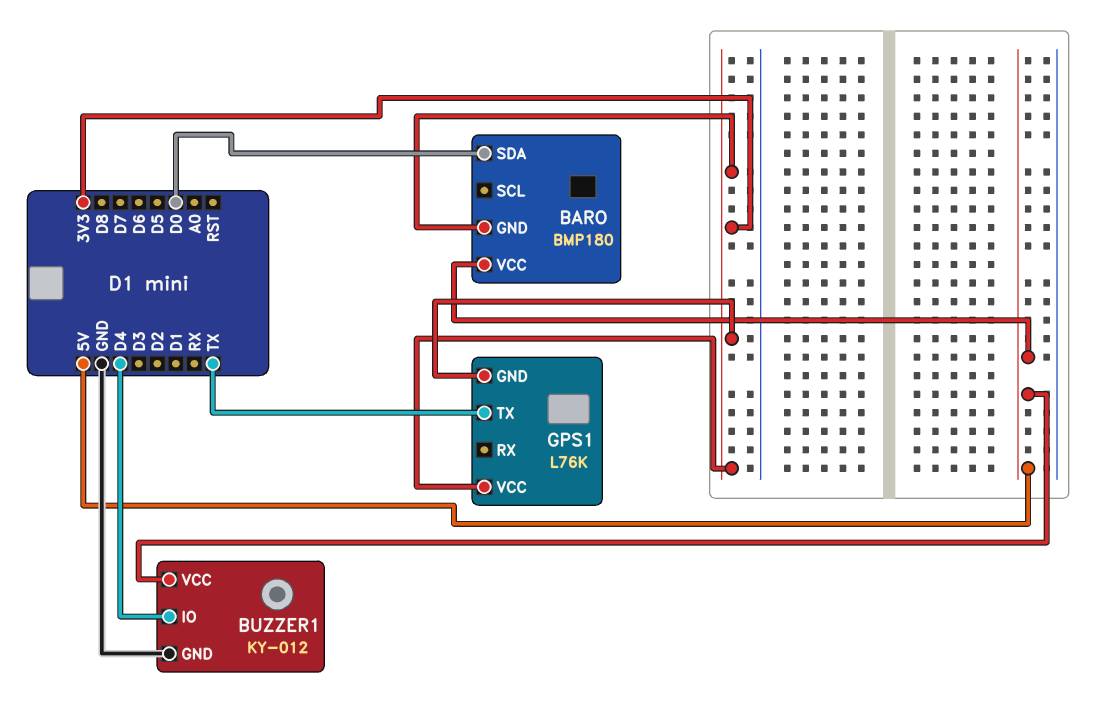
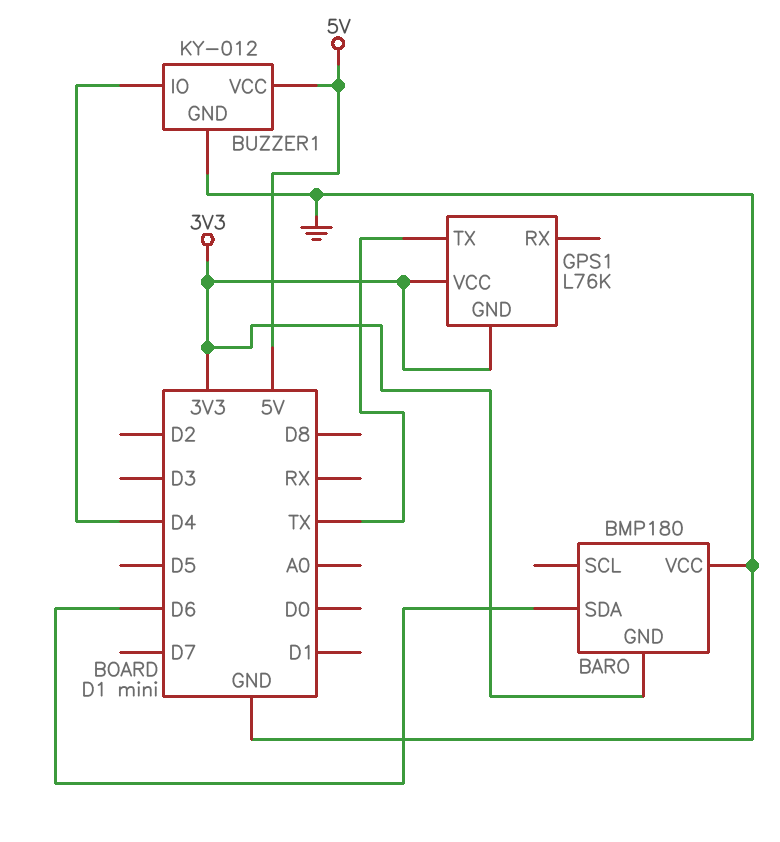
BARO pin SDA: D0 -> D6
BARO pin VCC: 5V -> GND

